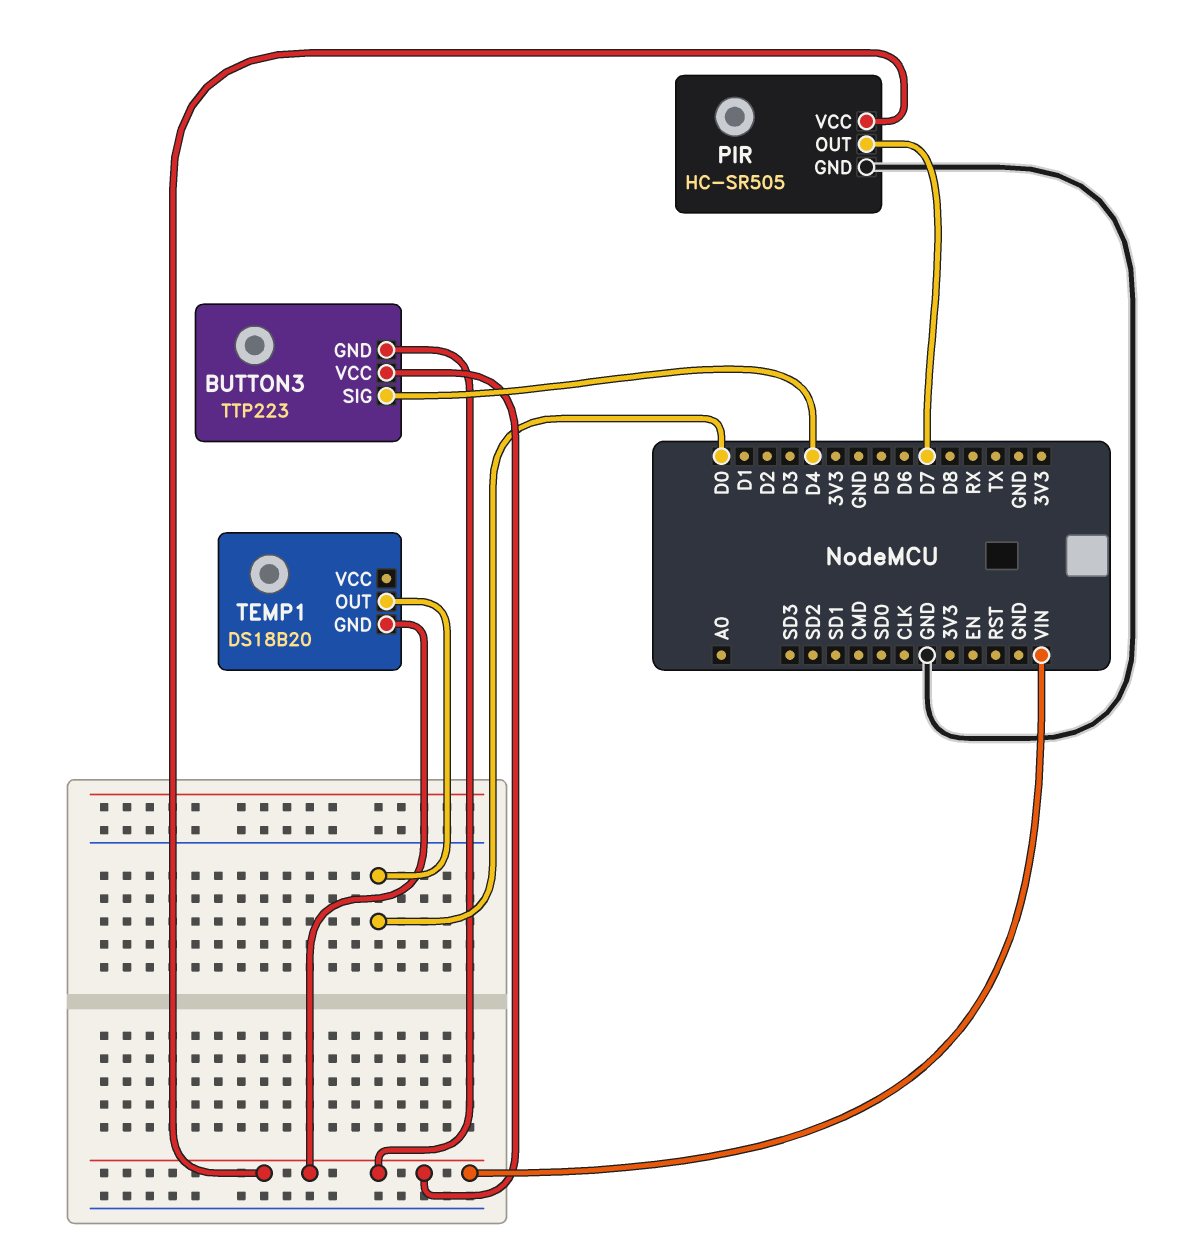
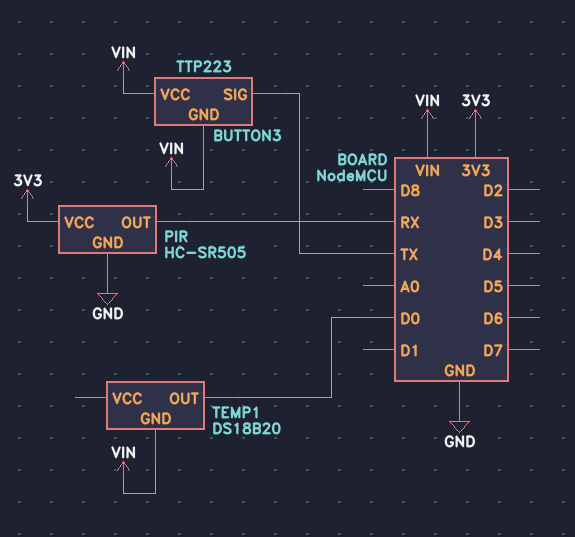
BUTTON3 pin SIG: D4 -> TX
PIR pin OUT: D7 -> RX
PIR pin VCC: VIN -> 3V3

